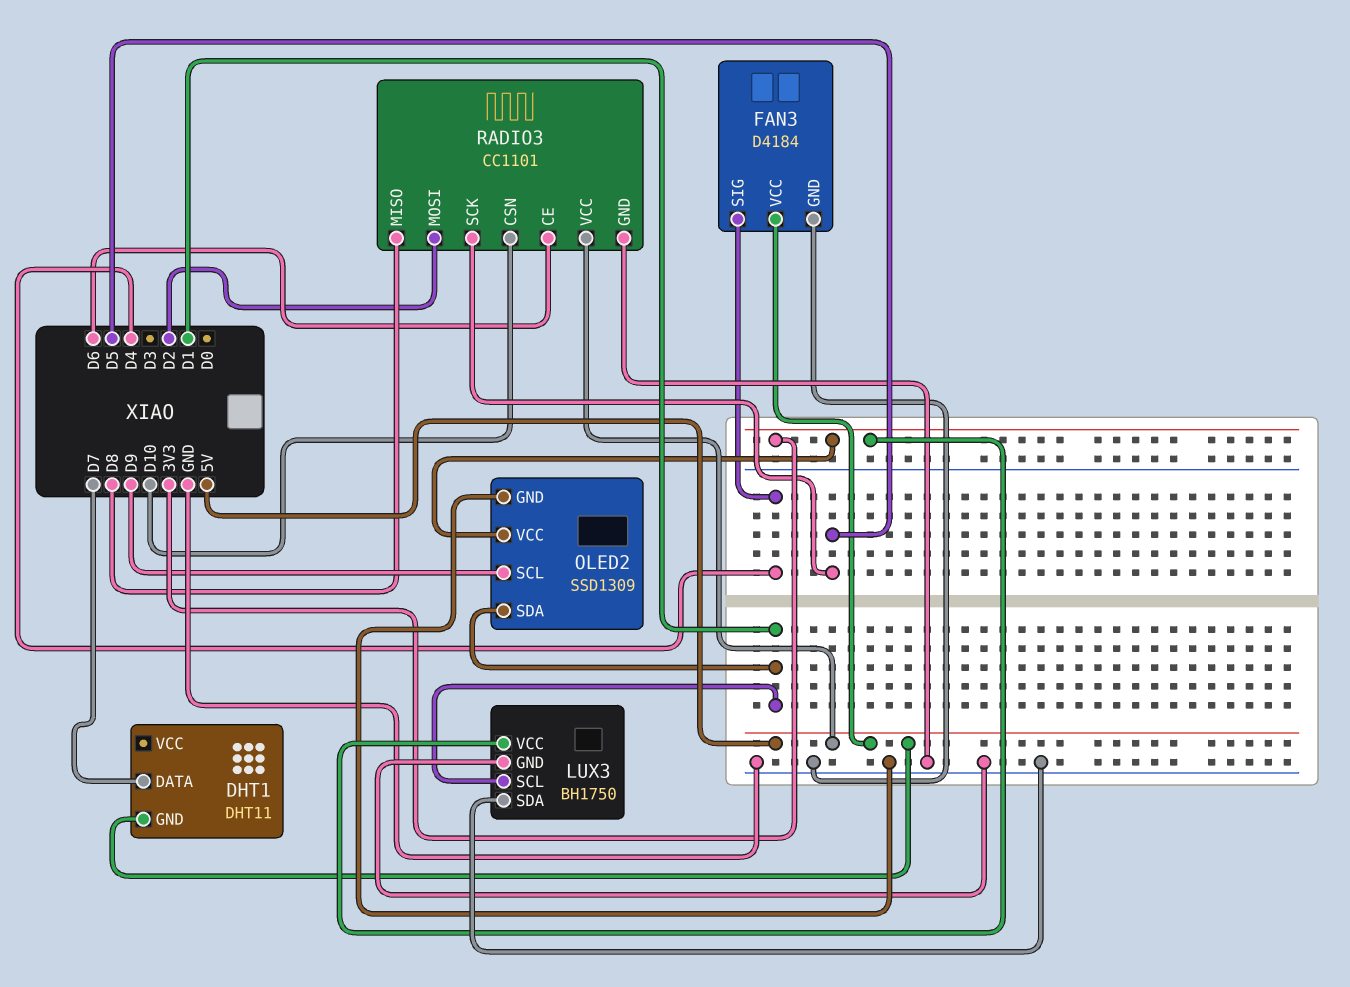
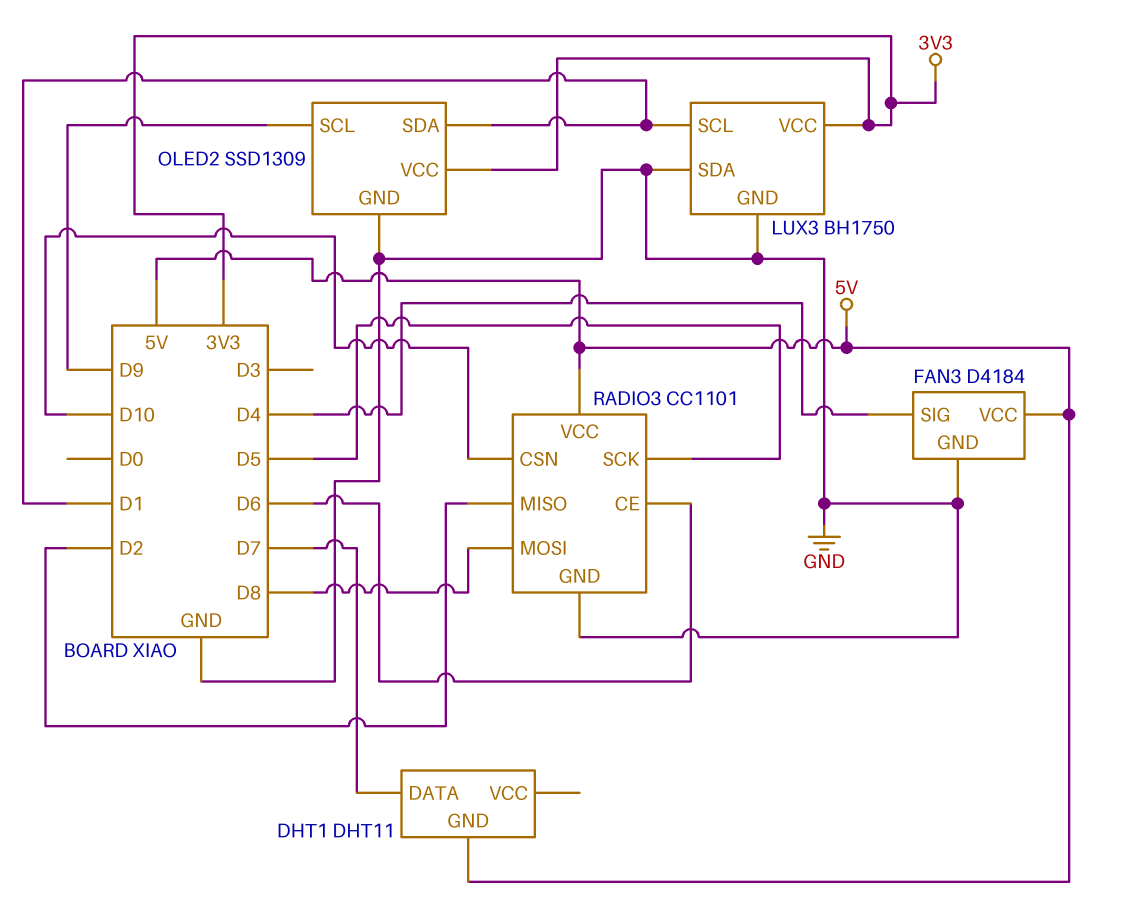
RADIO3 pin MISO: D8 -> D2
RADIO3 pin MOSI: D2 -> D8

